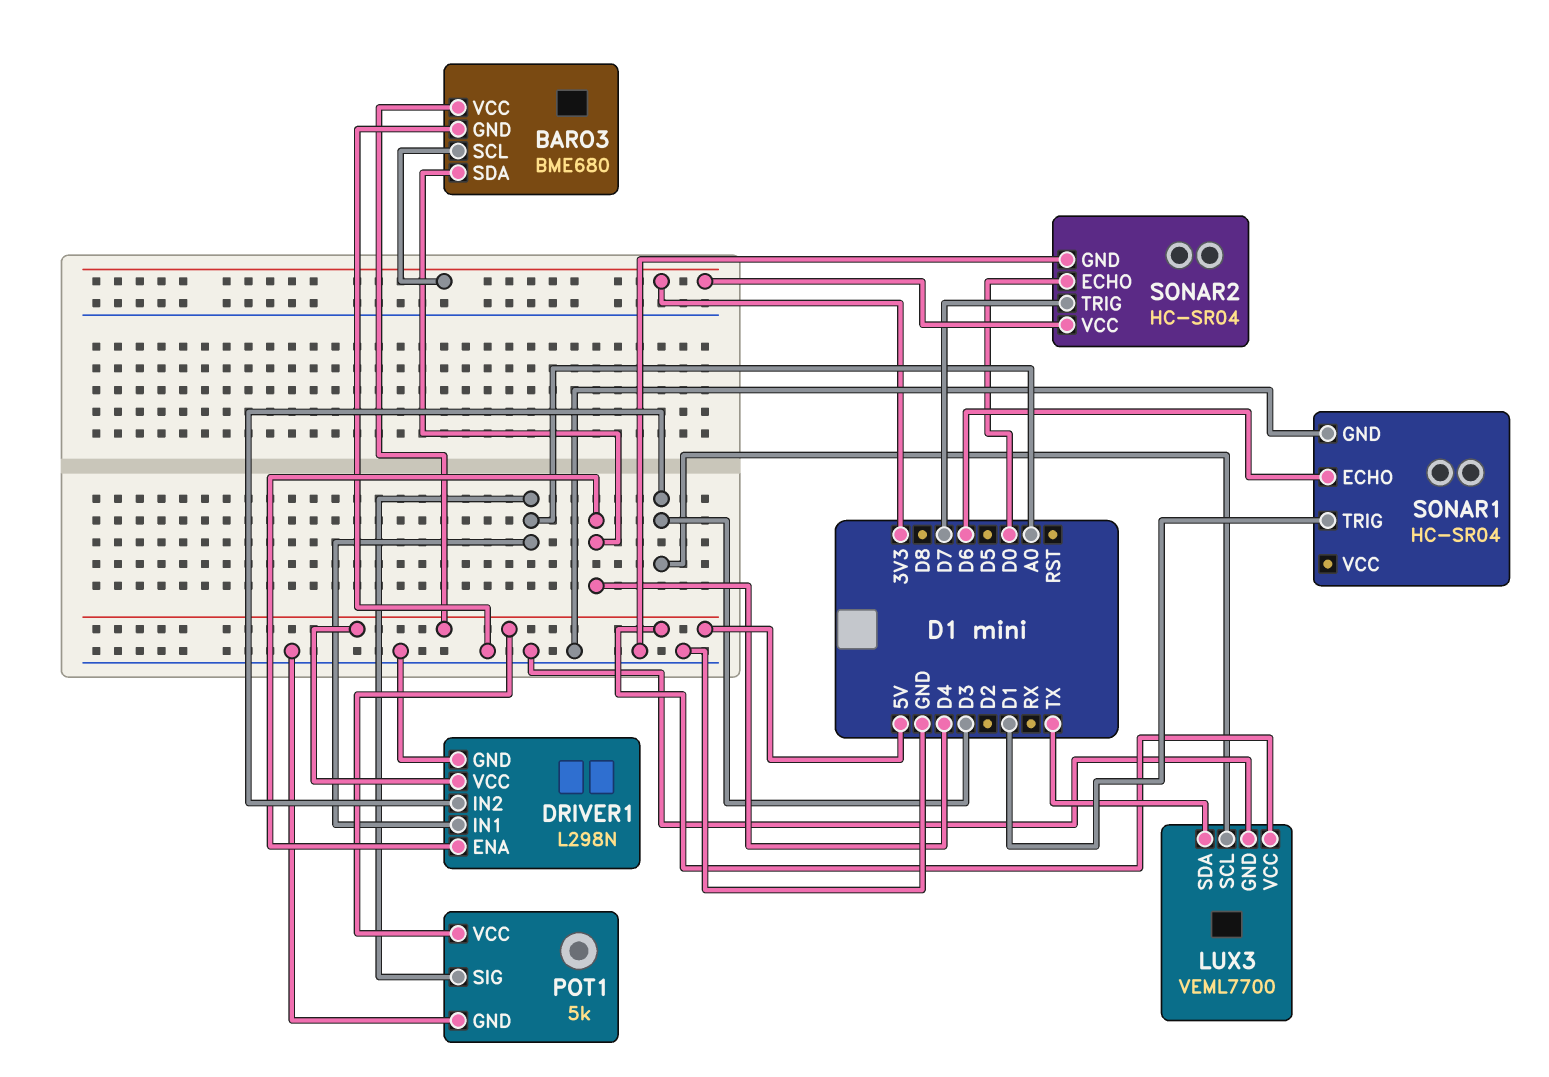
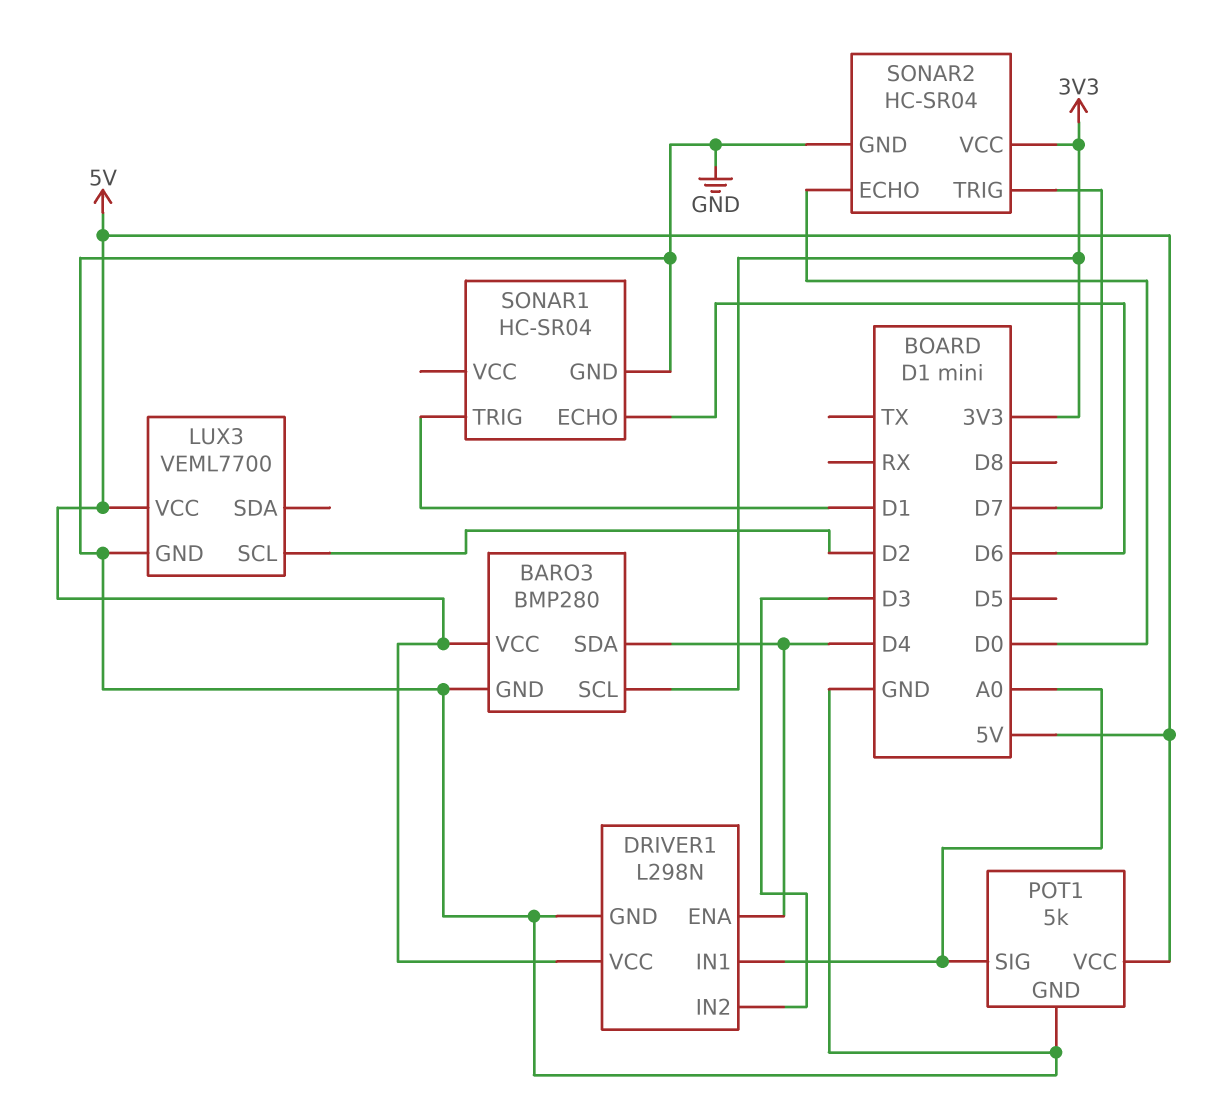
BARO3: BME680 -> BMP280
LUX3 pin SCL: D3 -> D2
LUX3 pin SDA: TX -> none

